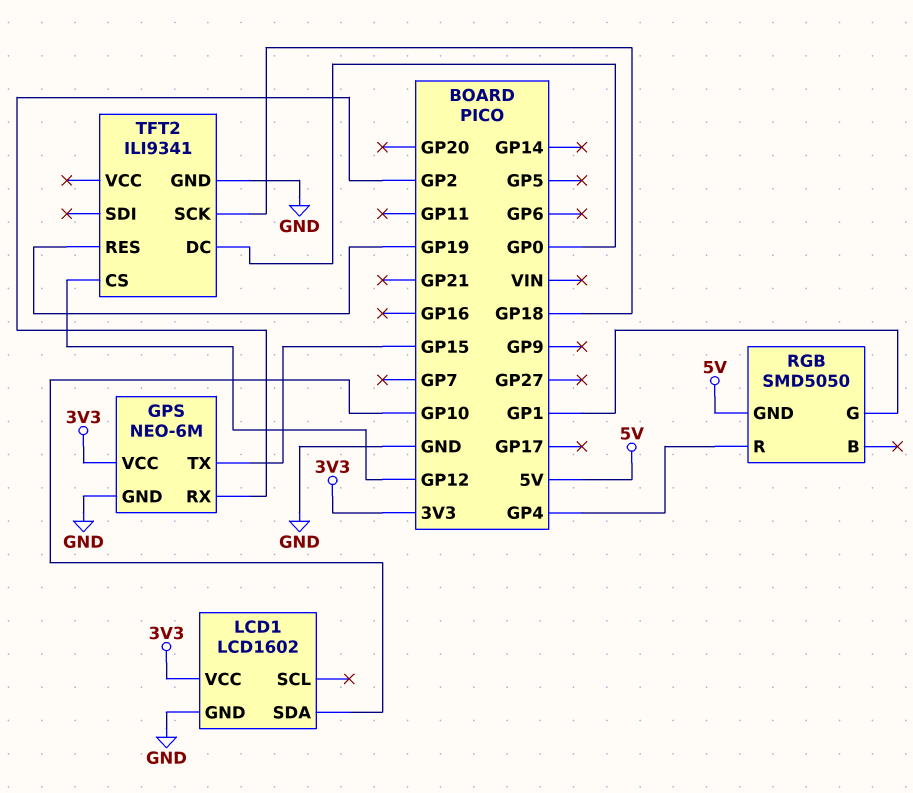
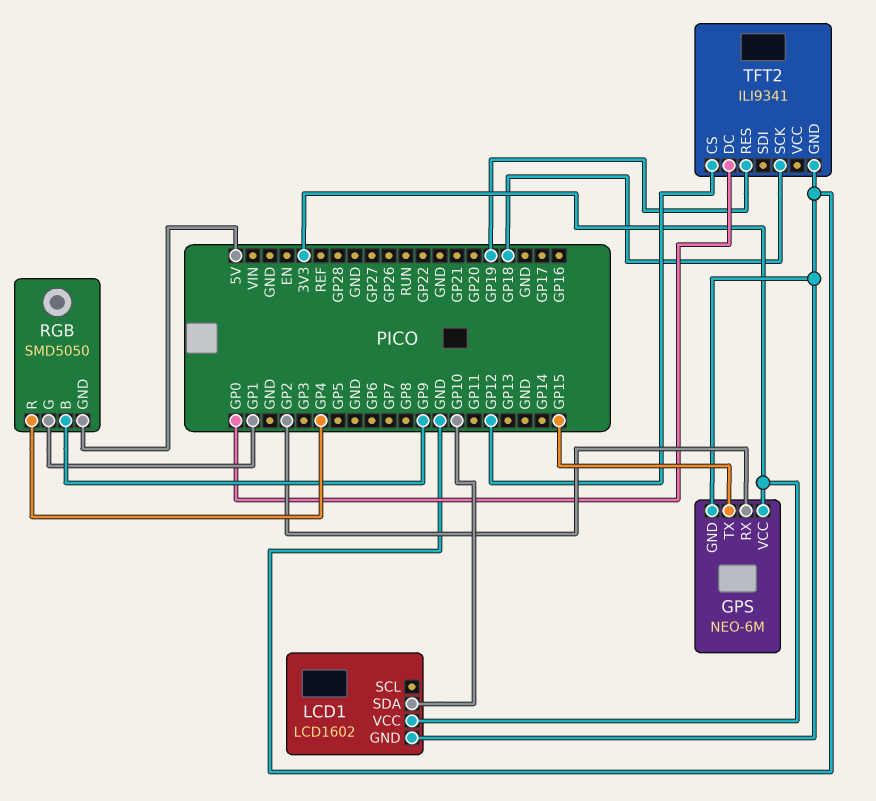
RGB pin B: none -> GP9

